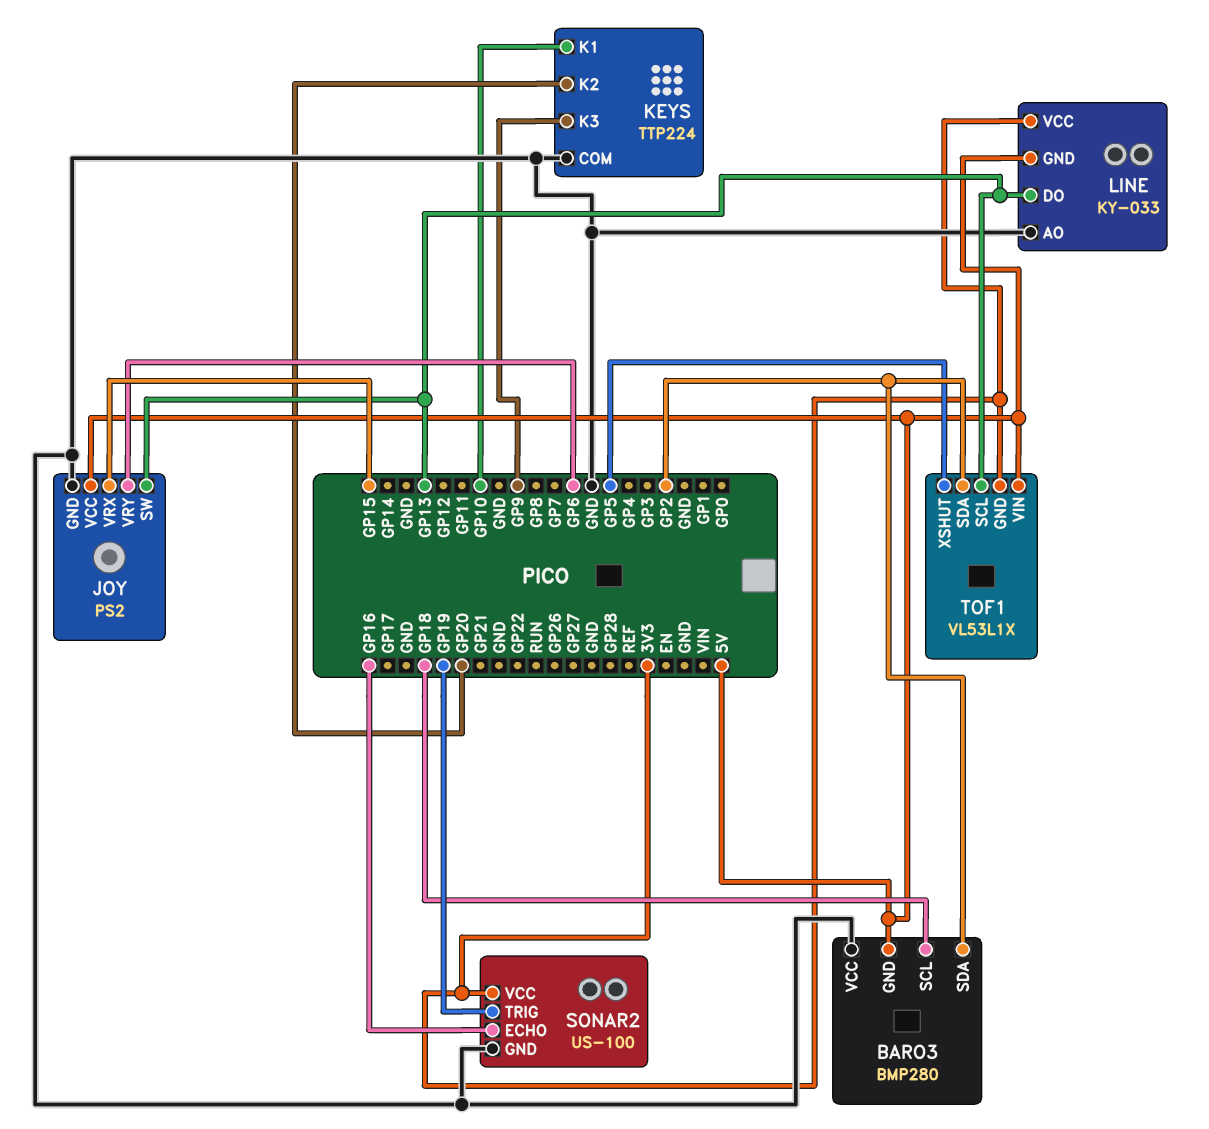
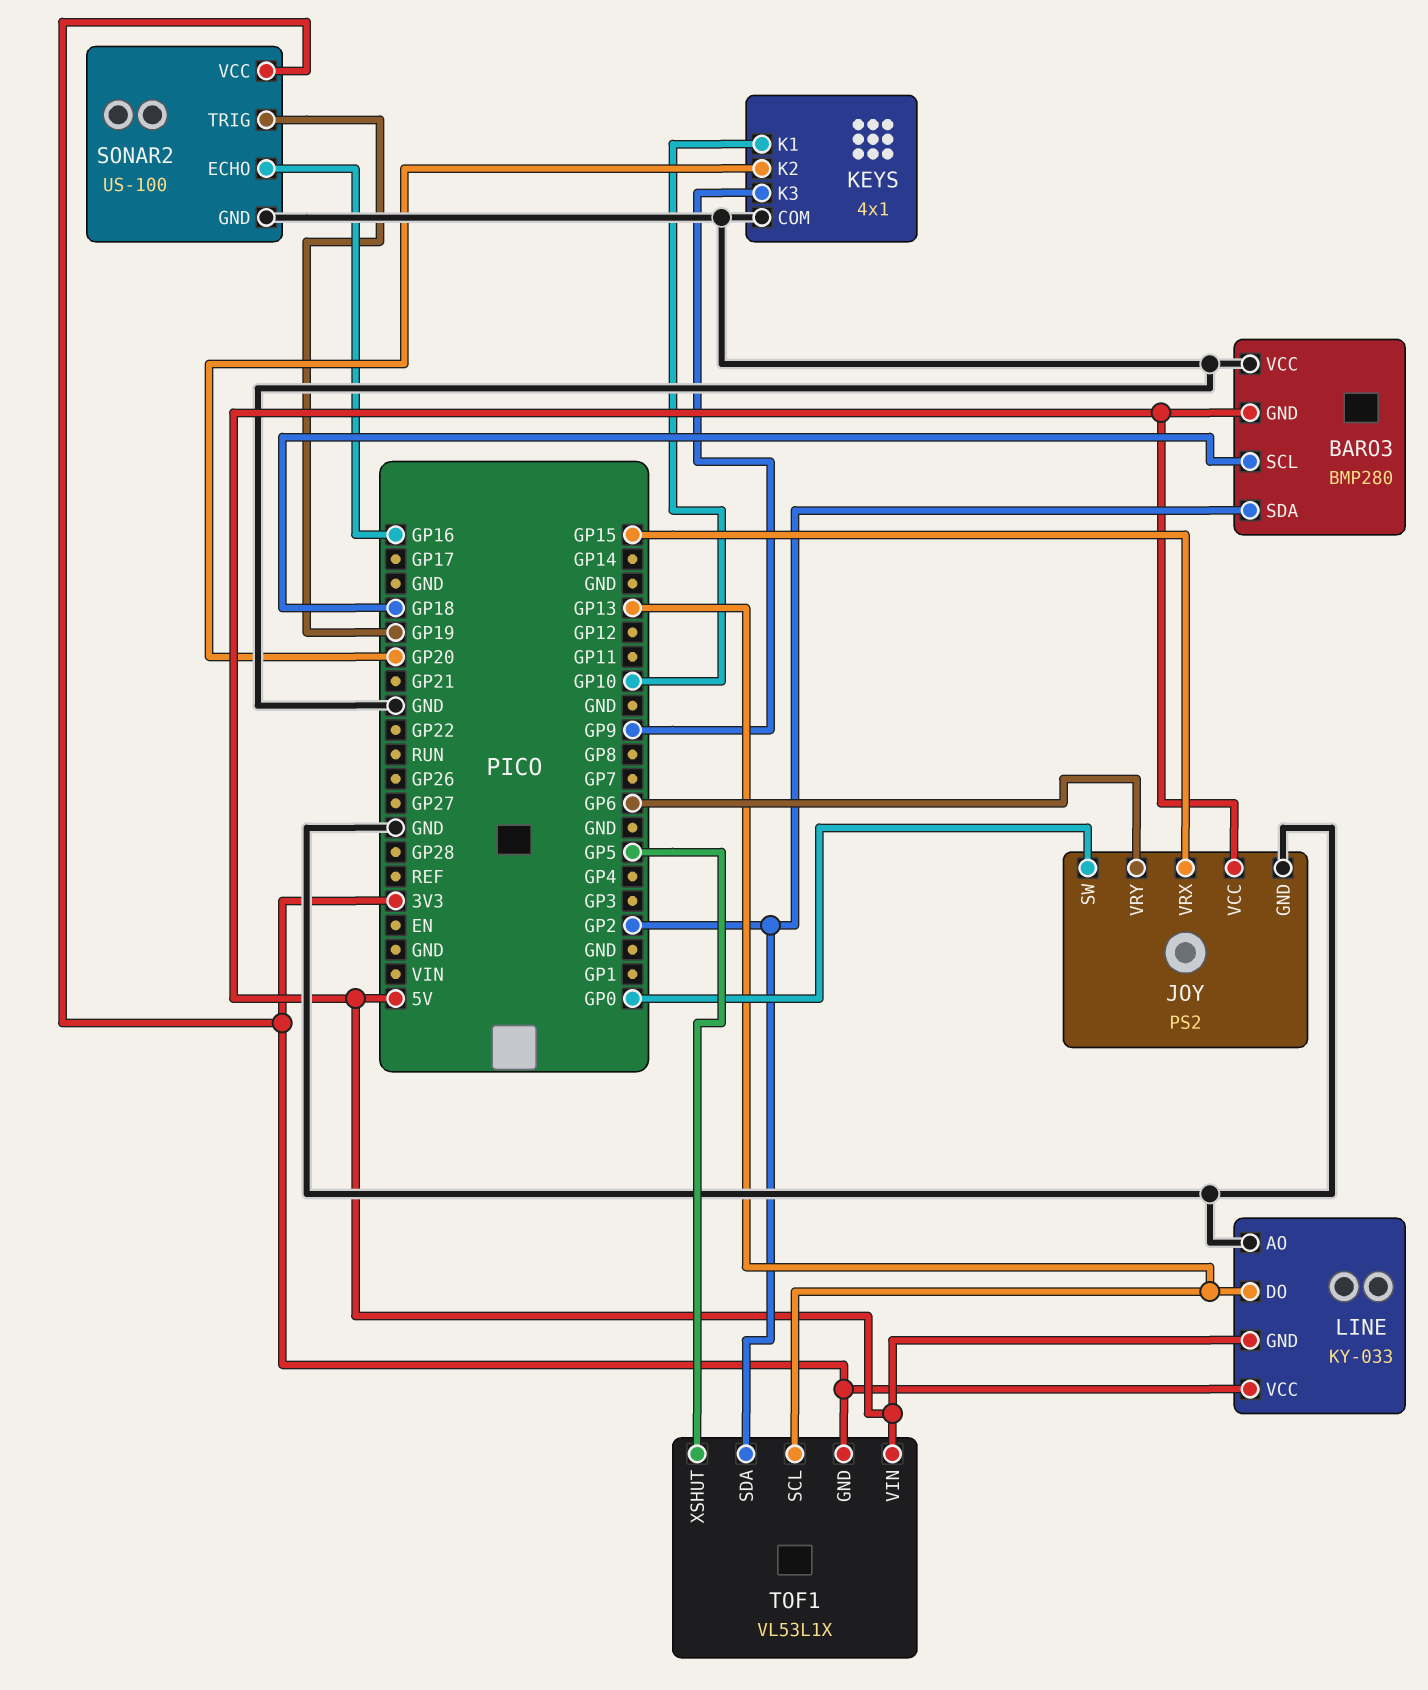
JOY pin SW: GP13 -> GP0
KEYS: TTP224 -> 4x1

